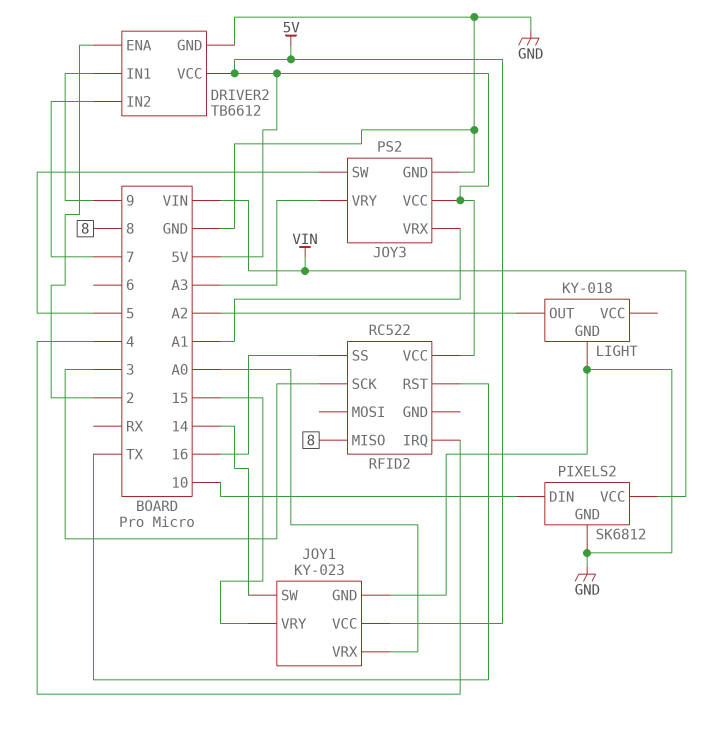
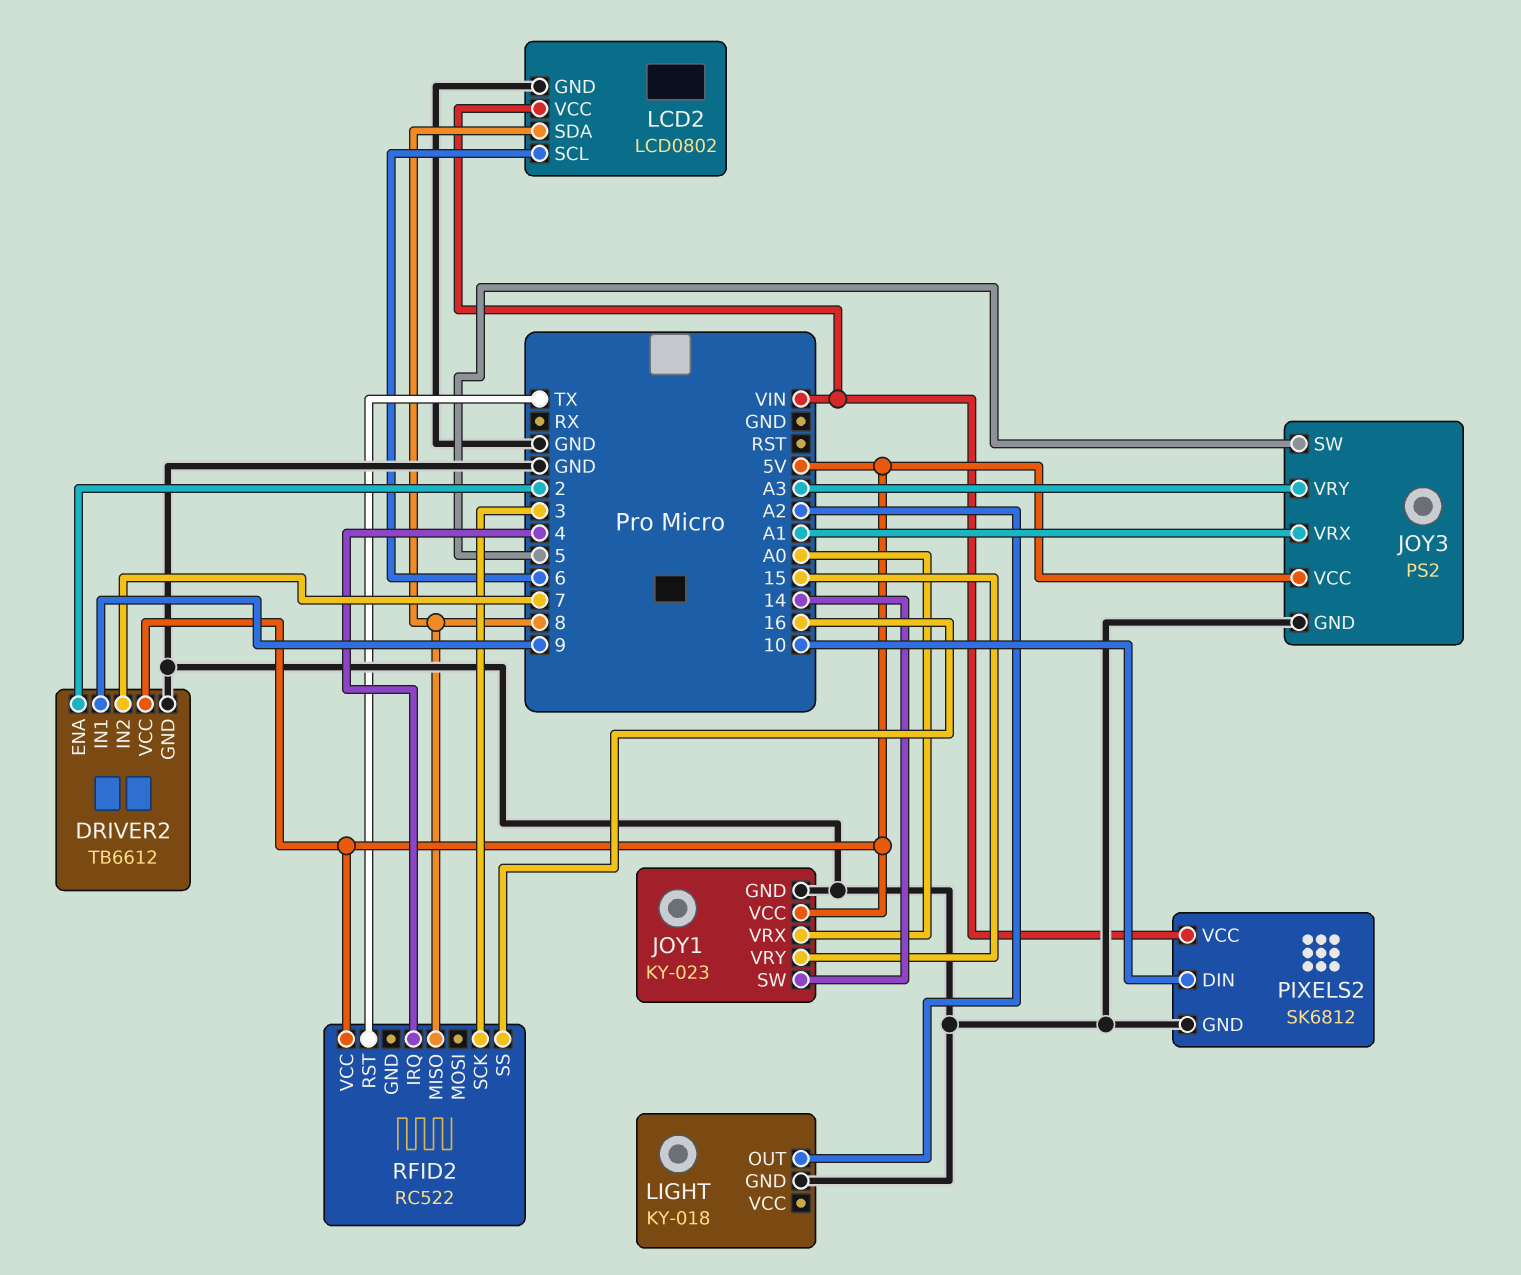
LCD2: none -> LCD0802
LCD2 pin GND: none -> GND
LCD2 pin SCL: none -> 6
LCD2 pin SDA: none -> 8
LCD2 pin VCC: none -> VIN

